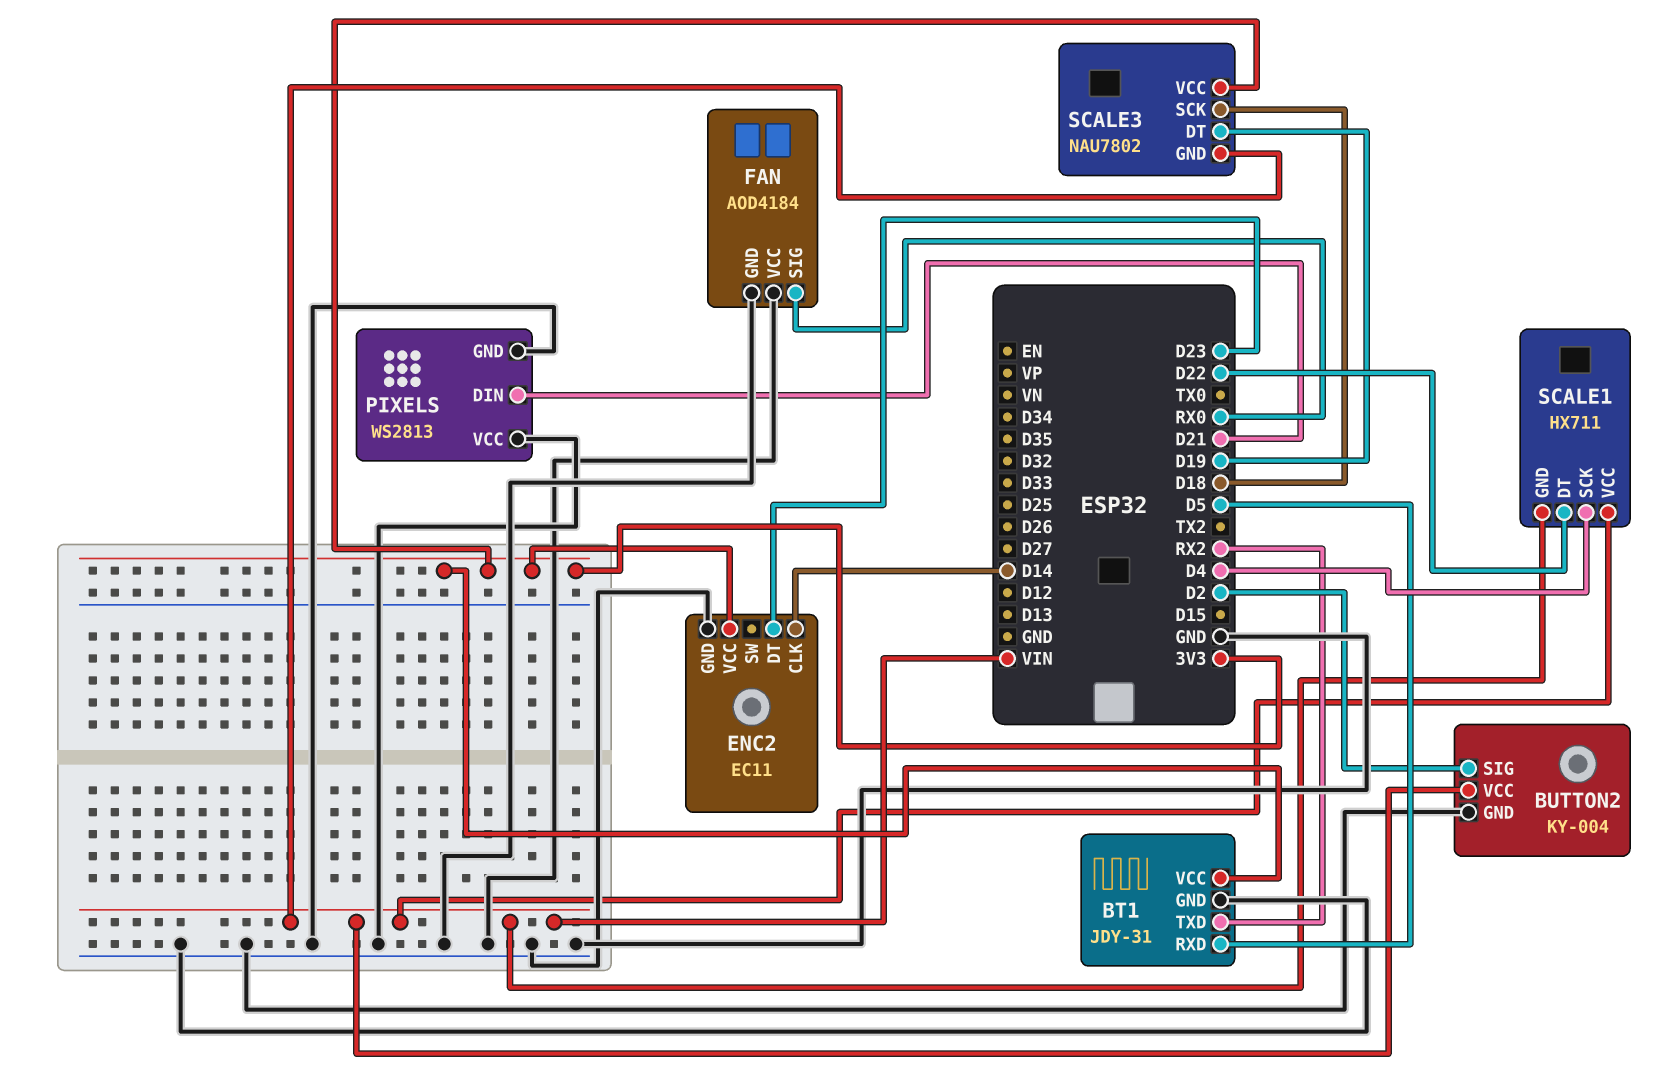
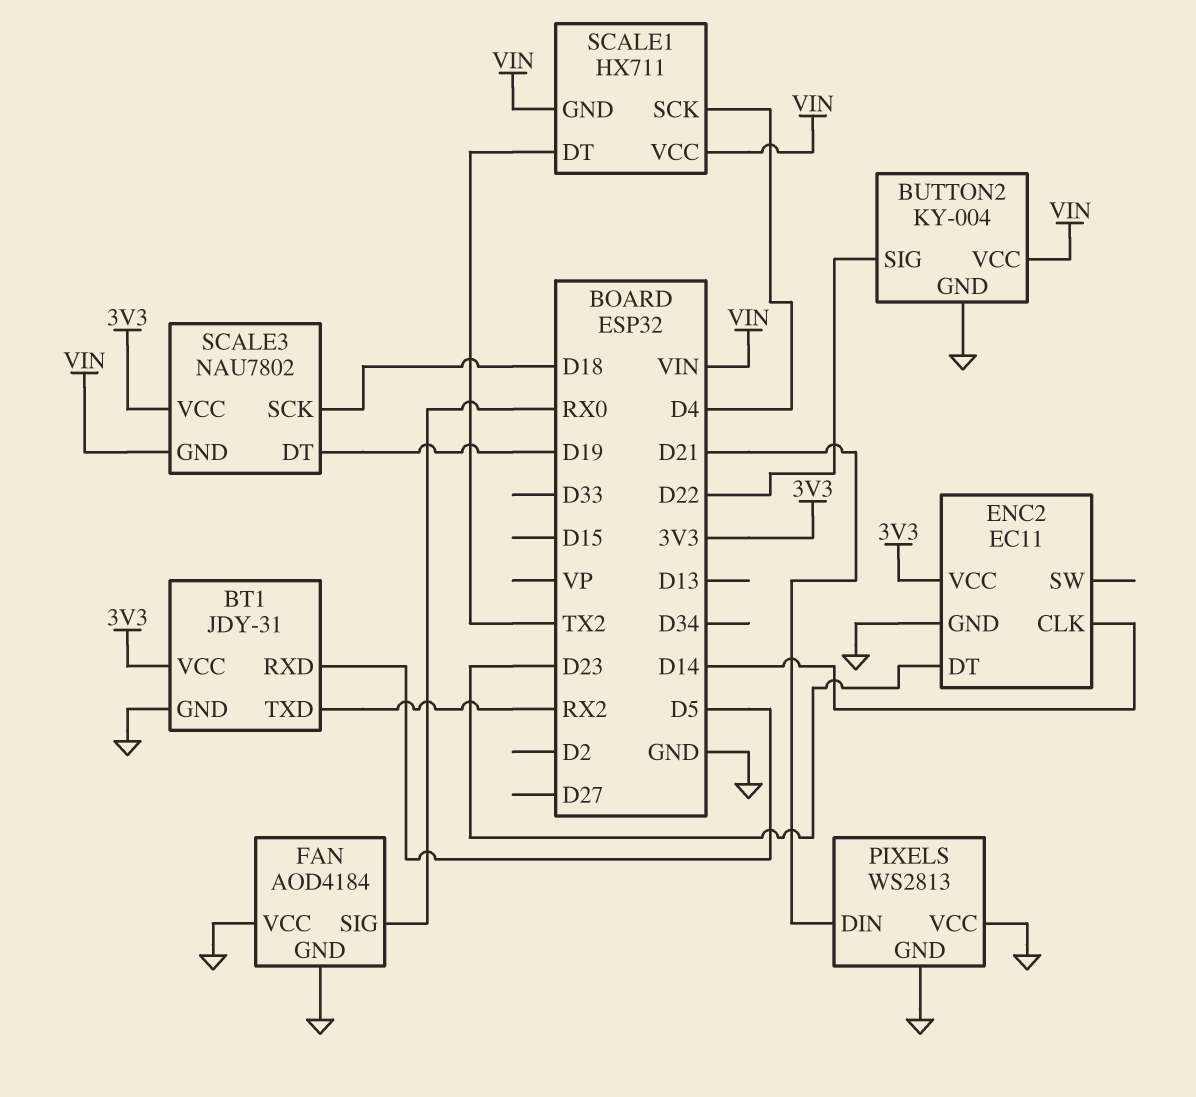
BUTTON2 pin SIG: D2 -> D22
SCALE1 pin DT: D22 -> TX2

